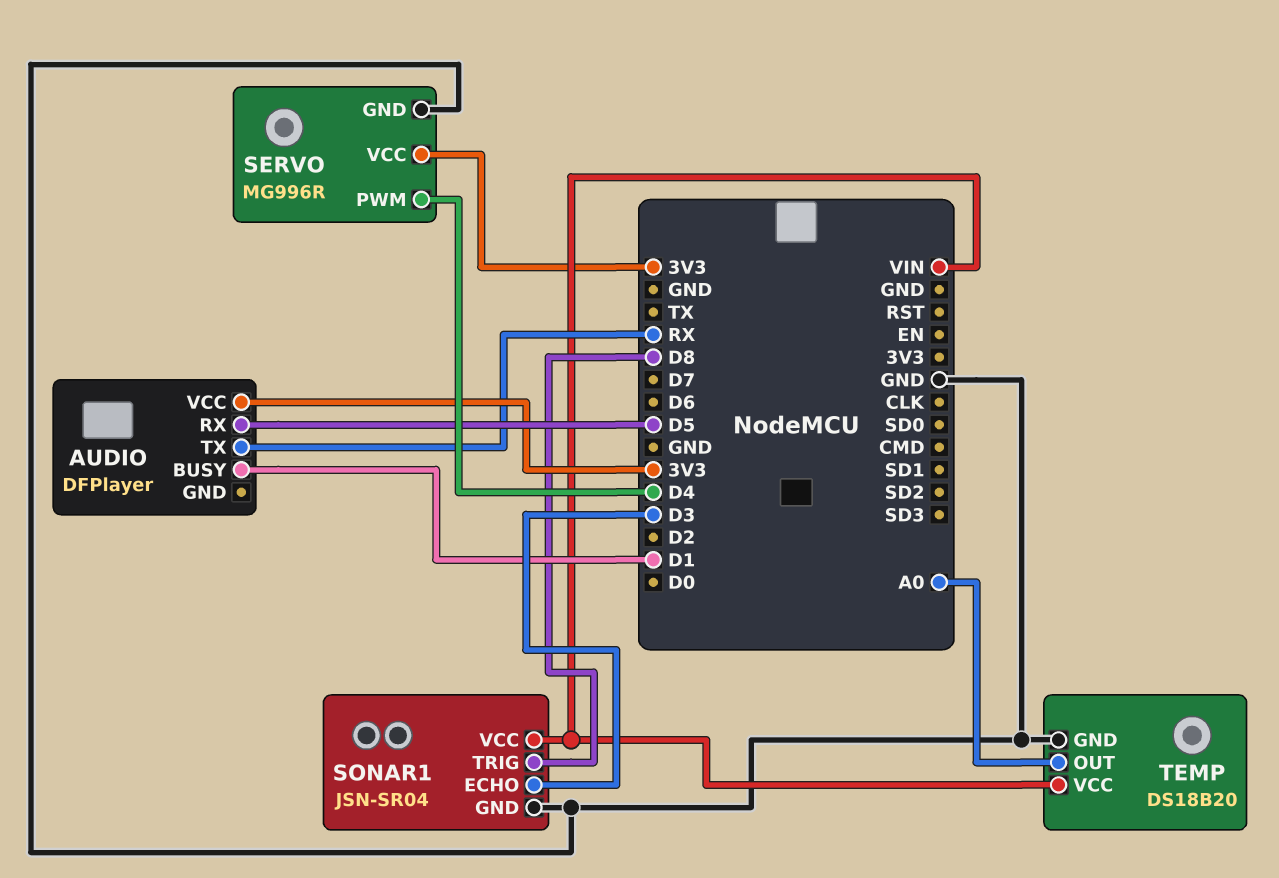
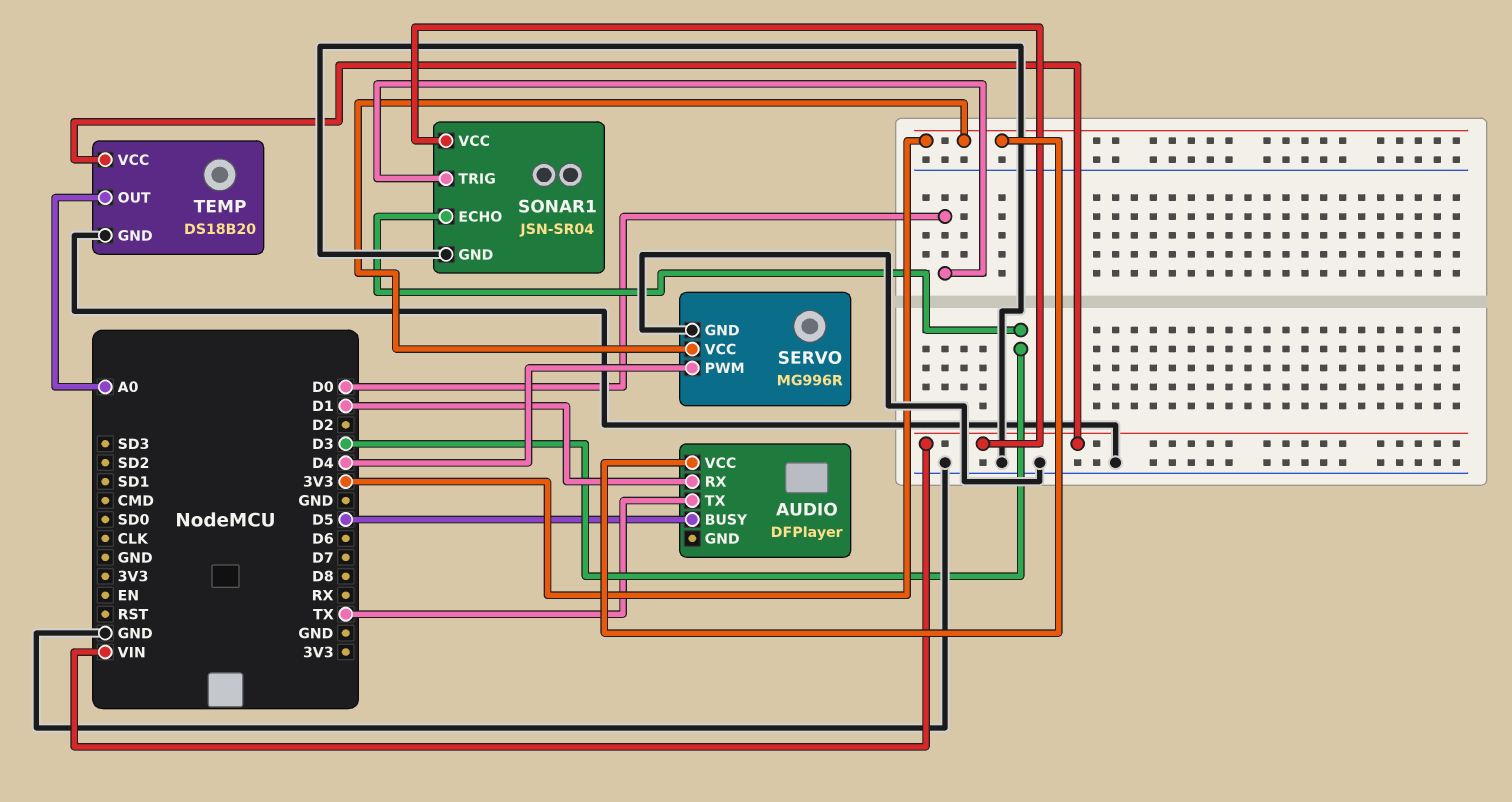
AUDIO pin BUSY: D1 -> D5
AUDIO pin RX: D5 -> D1
AUDIO pin TX: RX -> TX
SONAR1 pin TRIG: D8 -> D0

